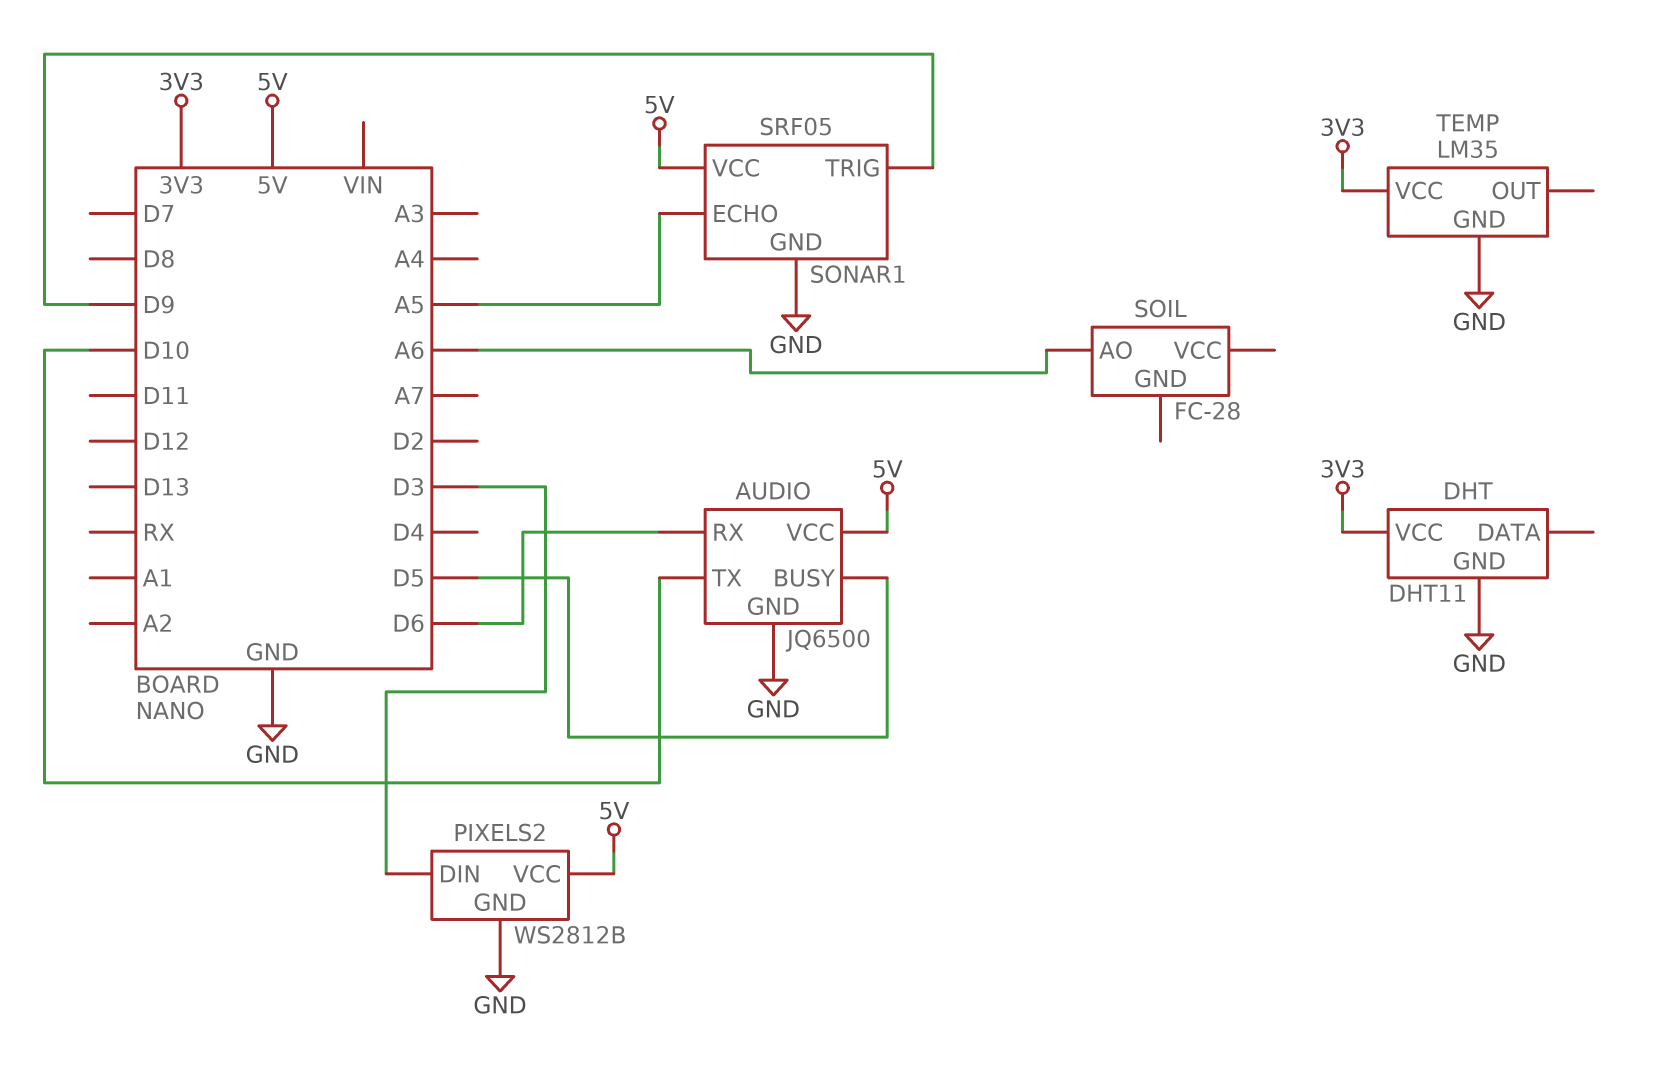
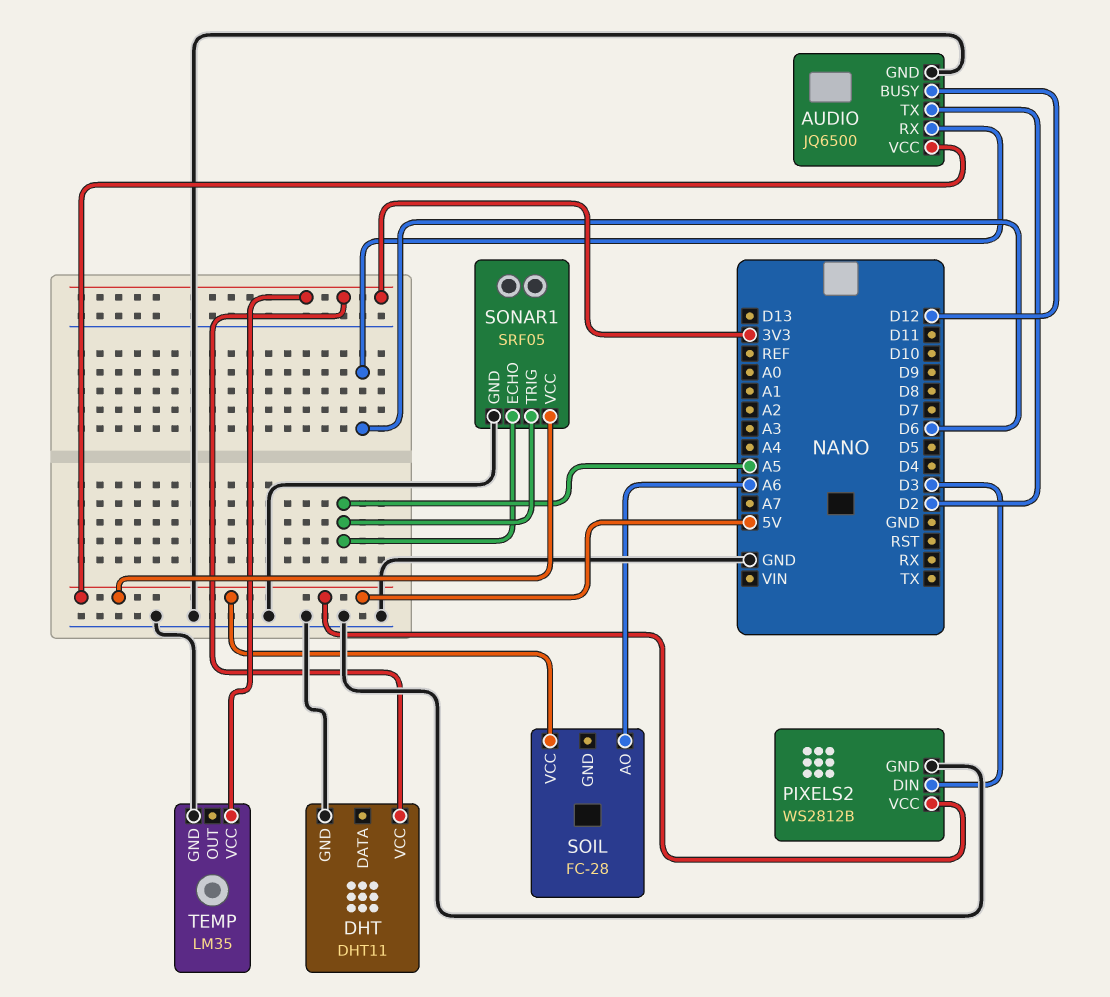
AUDIO pin BUSY: D5 -> D12
AUDIO pin TX: D10 -> D2
SOIL pin VCC: none -> 5V
SONAR1 pin TRIG: D9 -> A5

